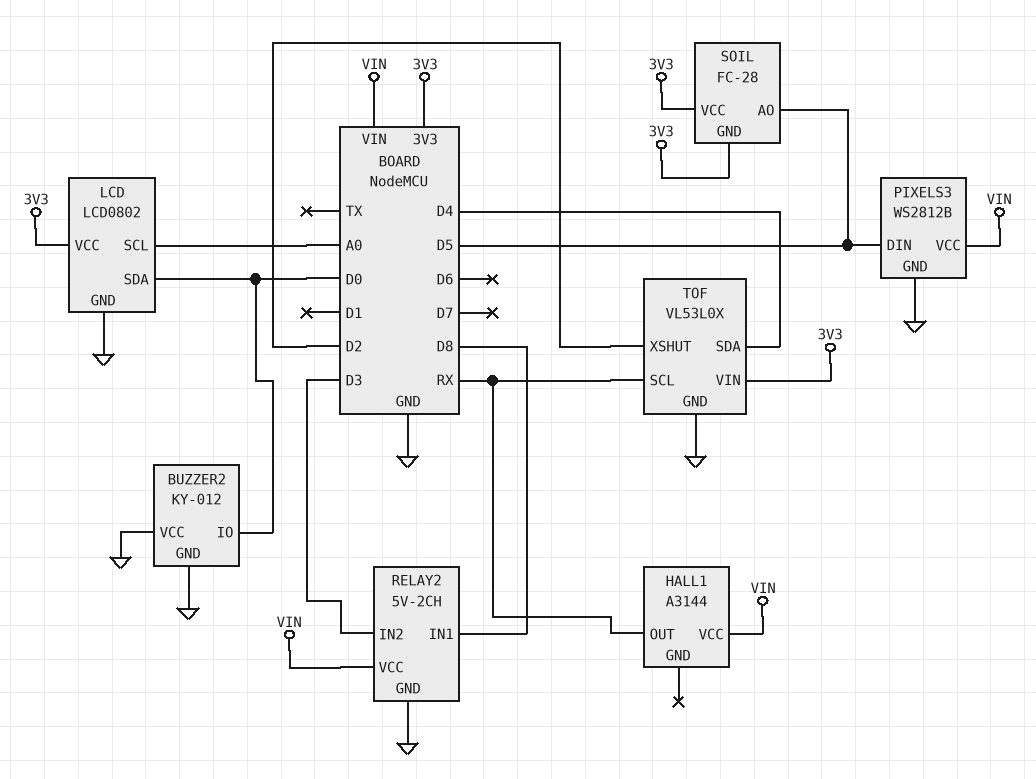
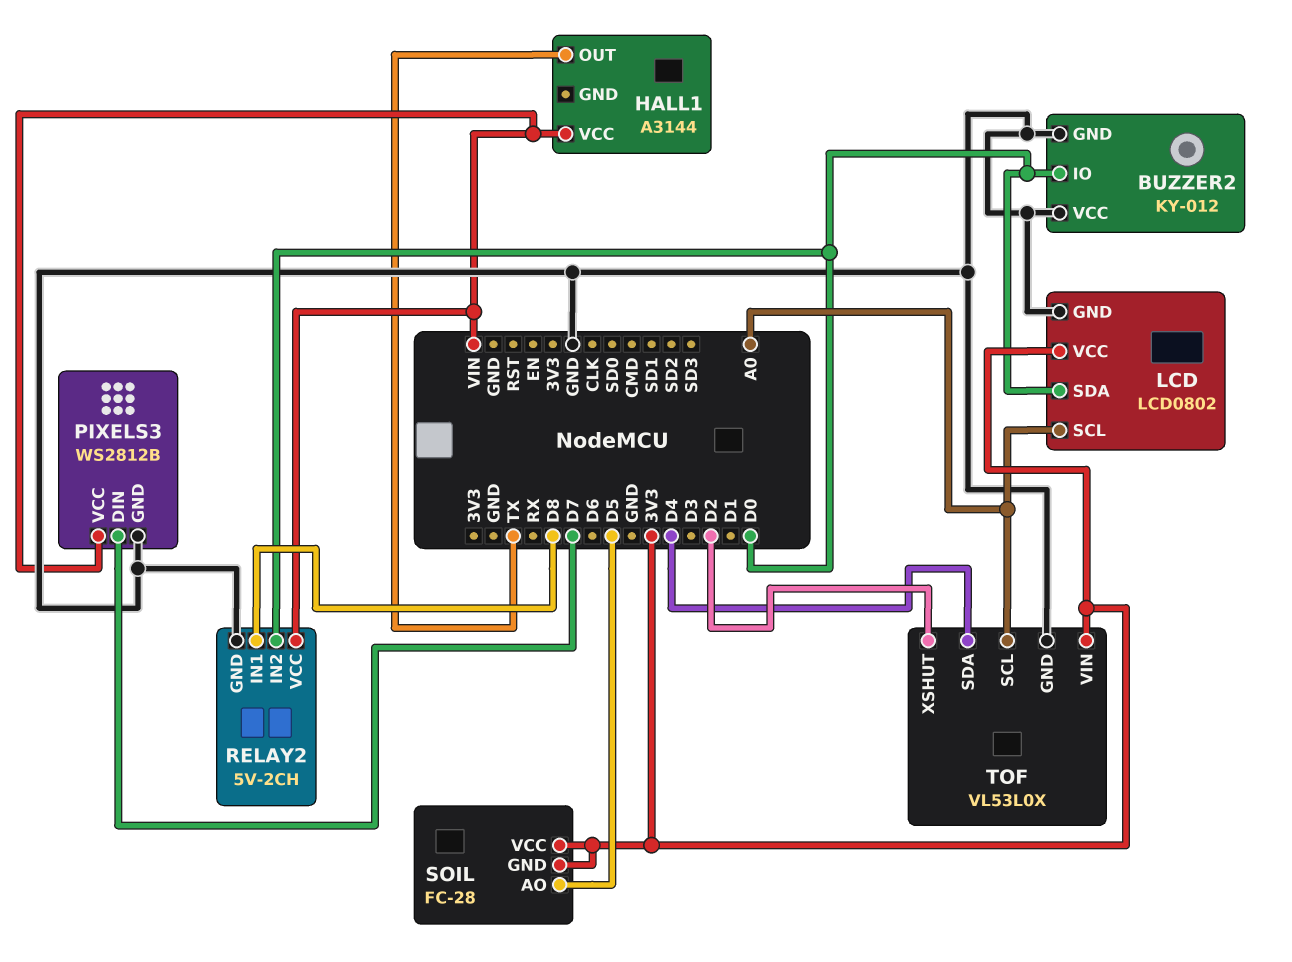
HALL1 pin OUT: RX -> TX
PIXELS3 pin DIN: D5 -> D7
RELAY2 pin IN2: D3 -> D0
TOF pin SCL: RX -> A0

